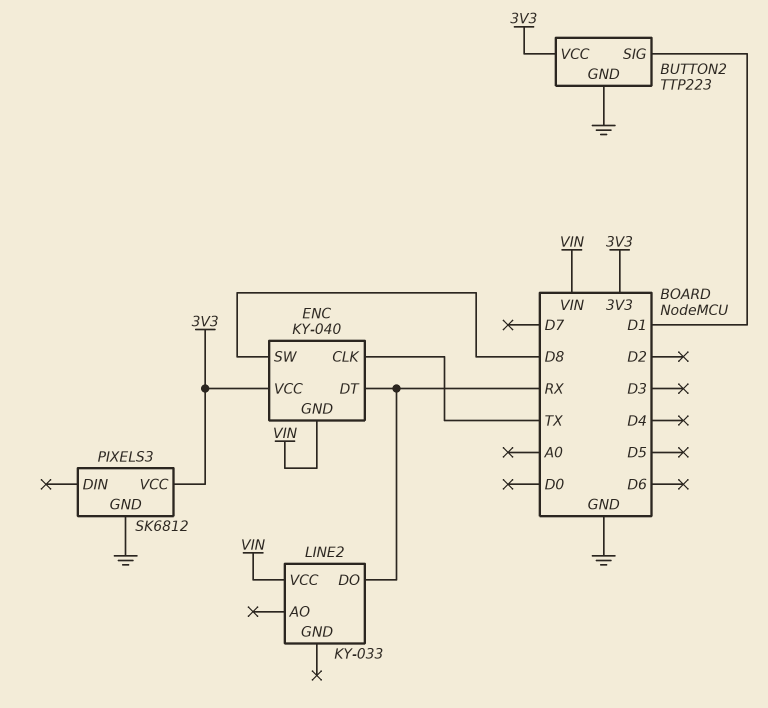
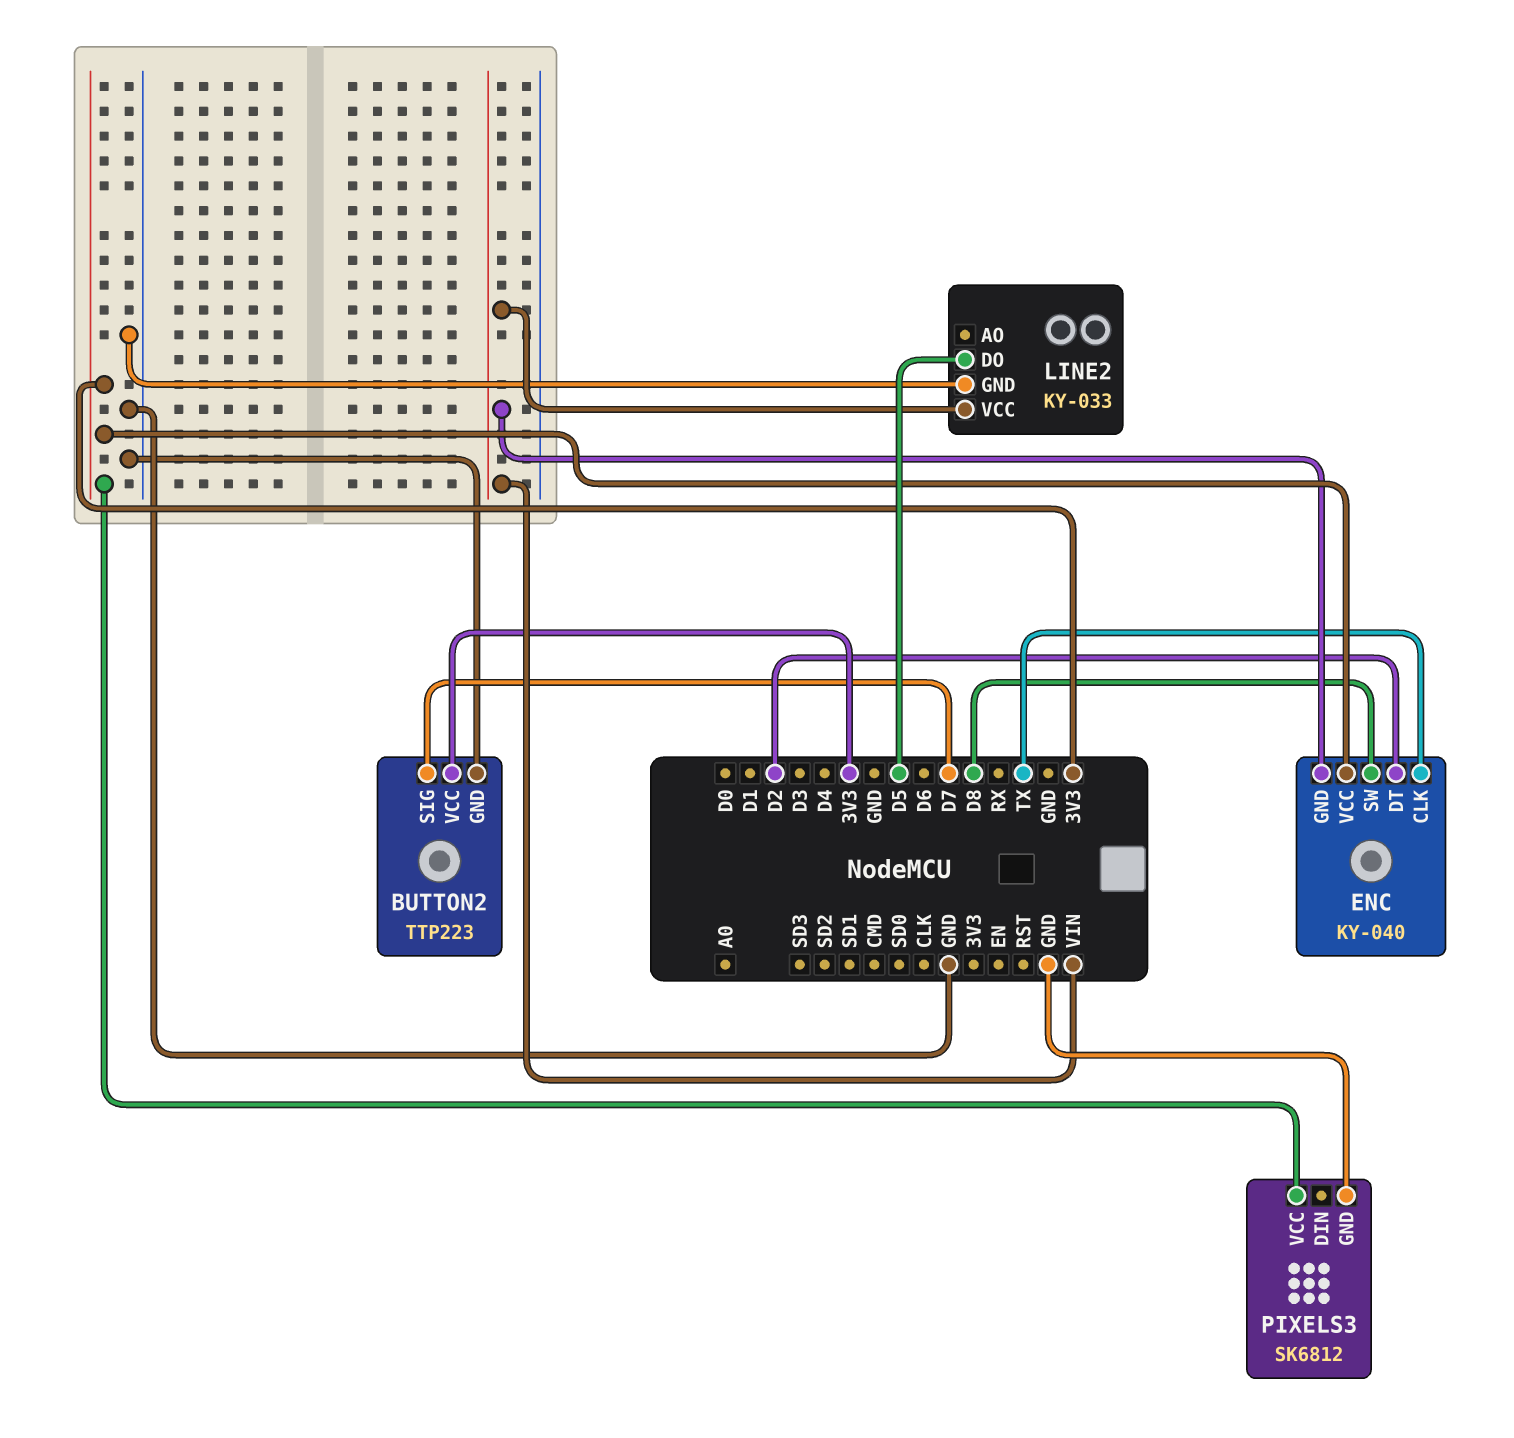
BUTTON2 pin SIG: D1 -> D7
ENC pin DT: RX -> D2
LINE2 pin DO: RX -> D5
LINE2 pin GND: none -> GND

